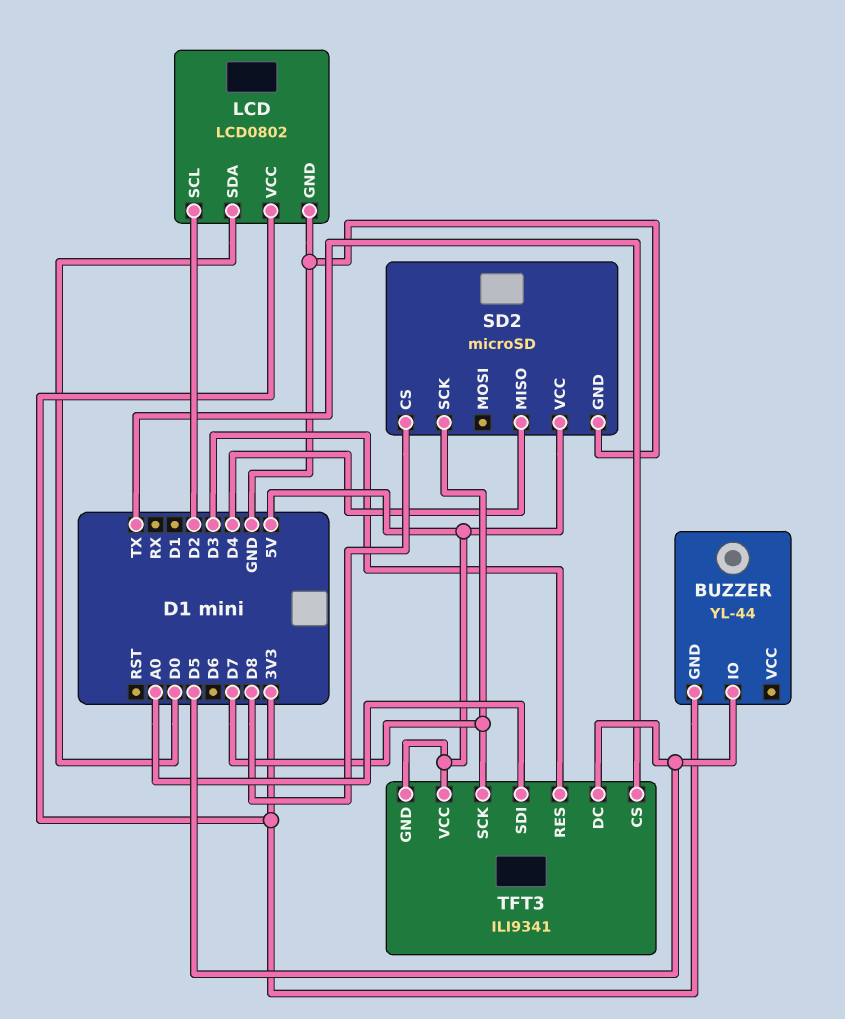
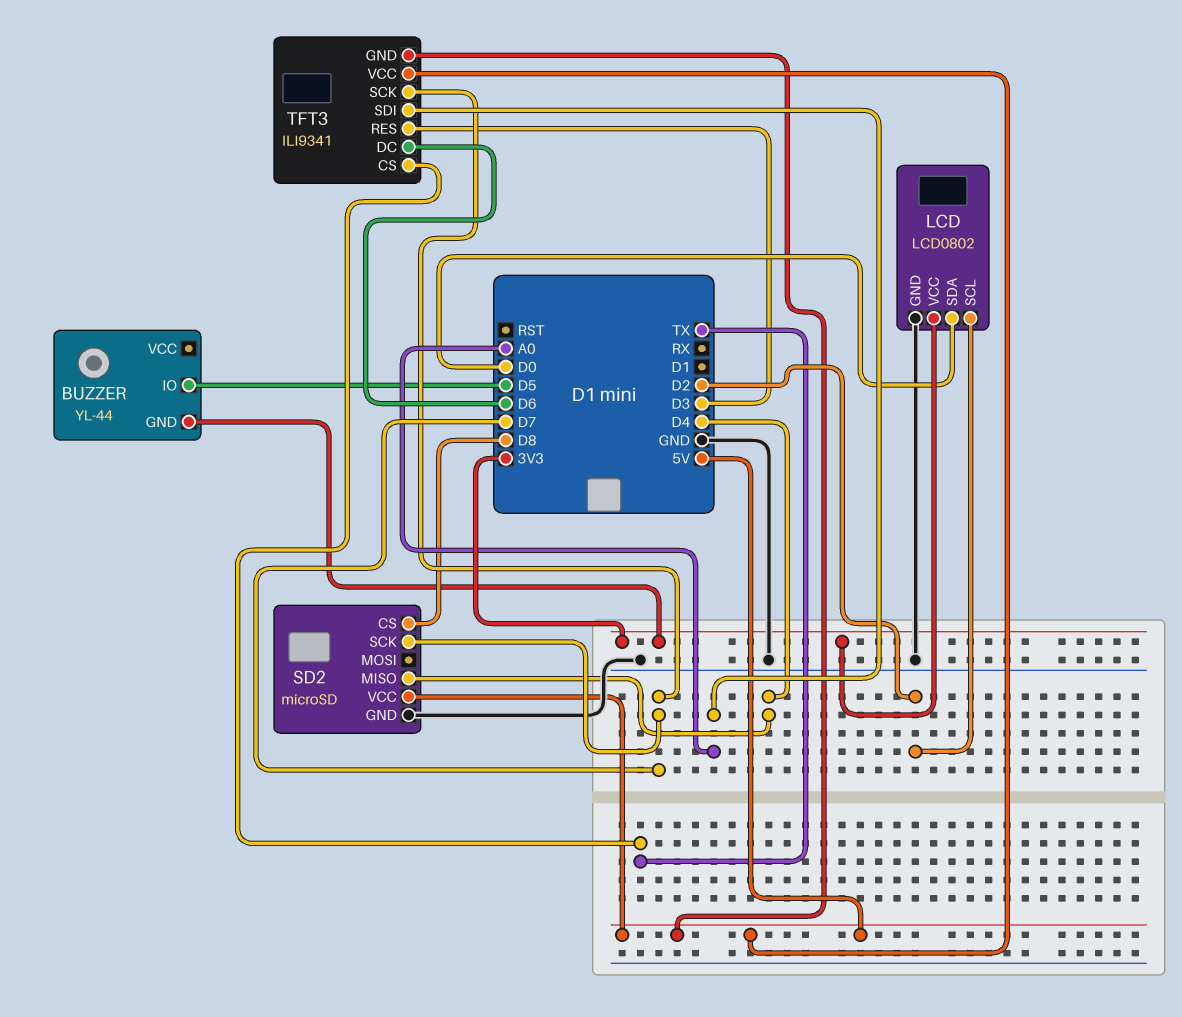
TFT3 pin DC: D5 -> D6

